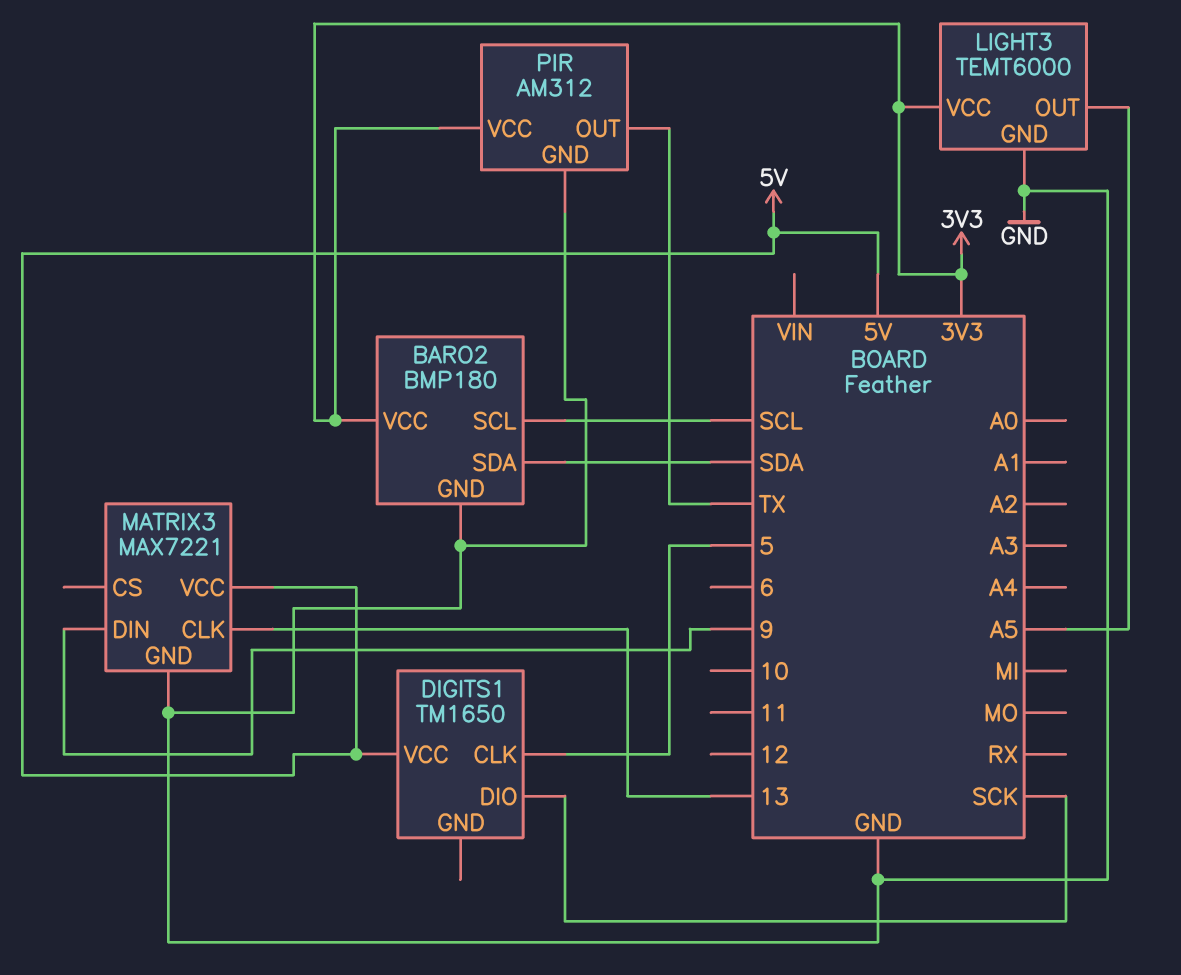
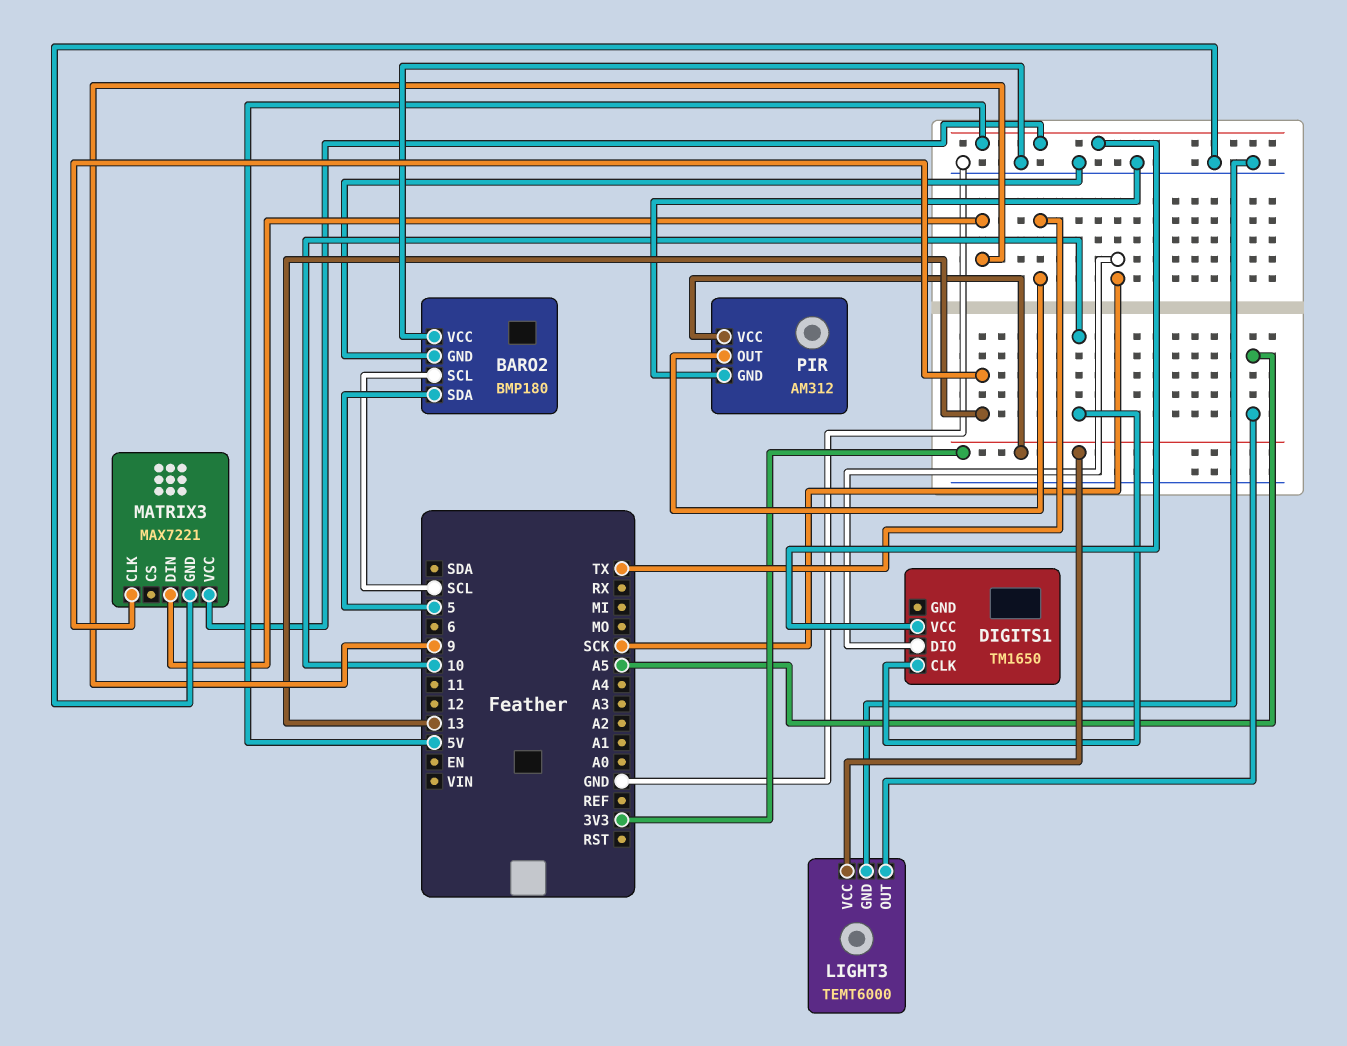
BARO2 pin SDA: SDA -> 5
BARO2 pin VCC: 3V3 -> GND
DIGITS1 pin CLK: 5 -> 10

